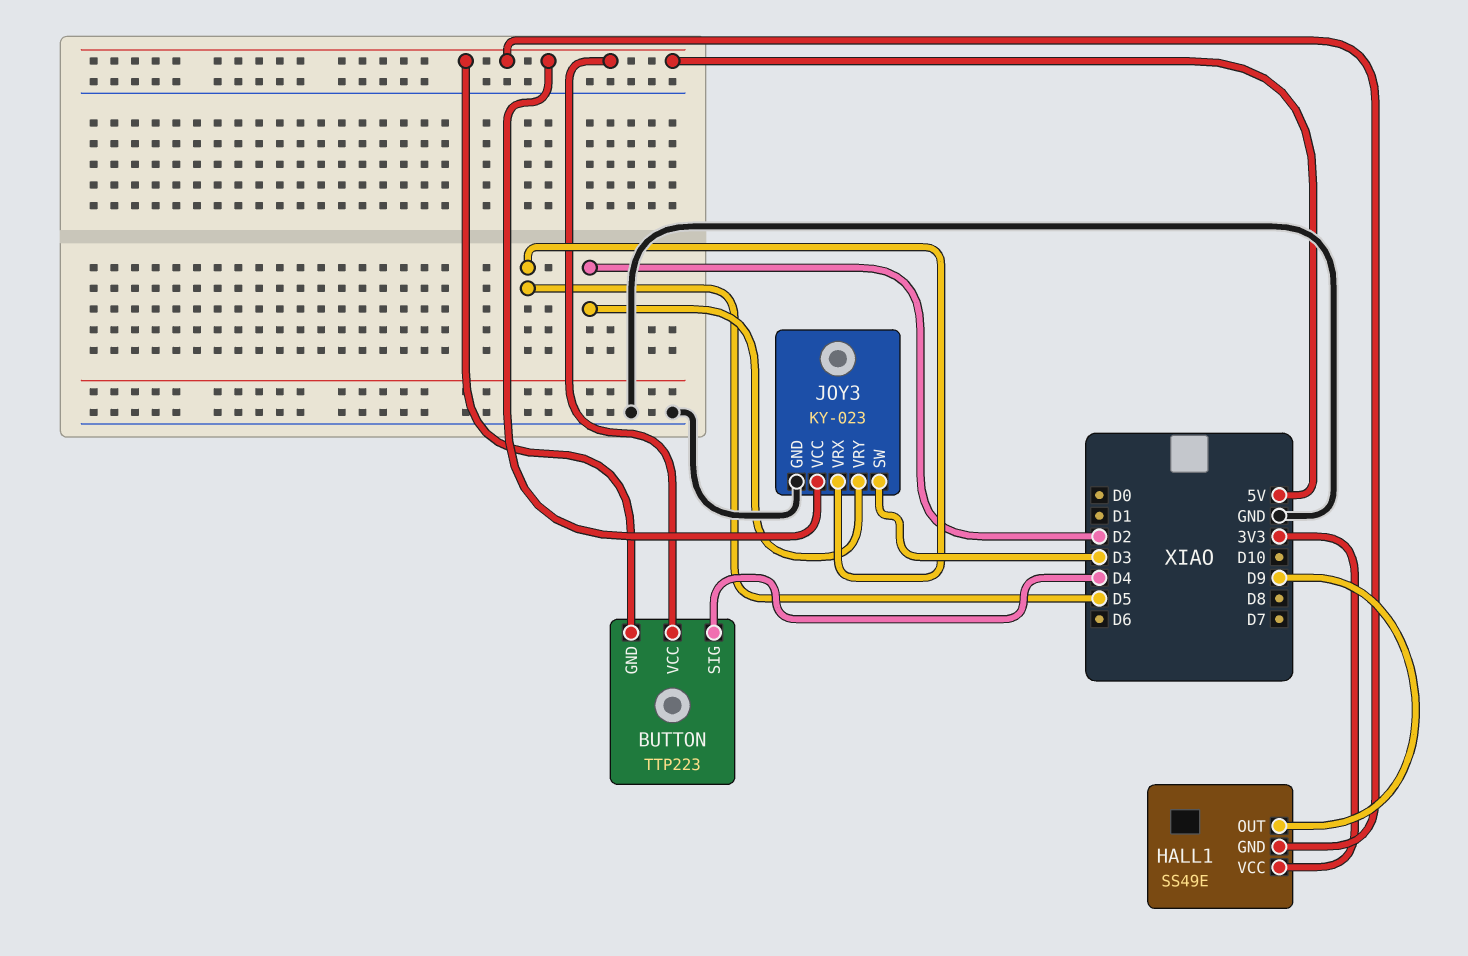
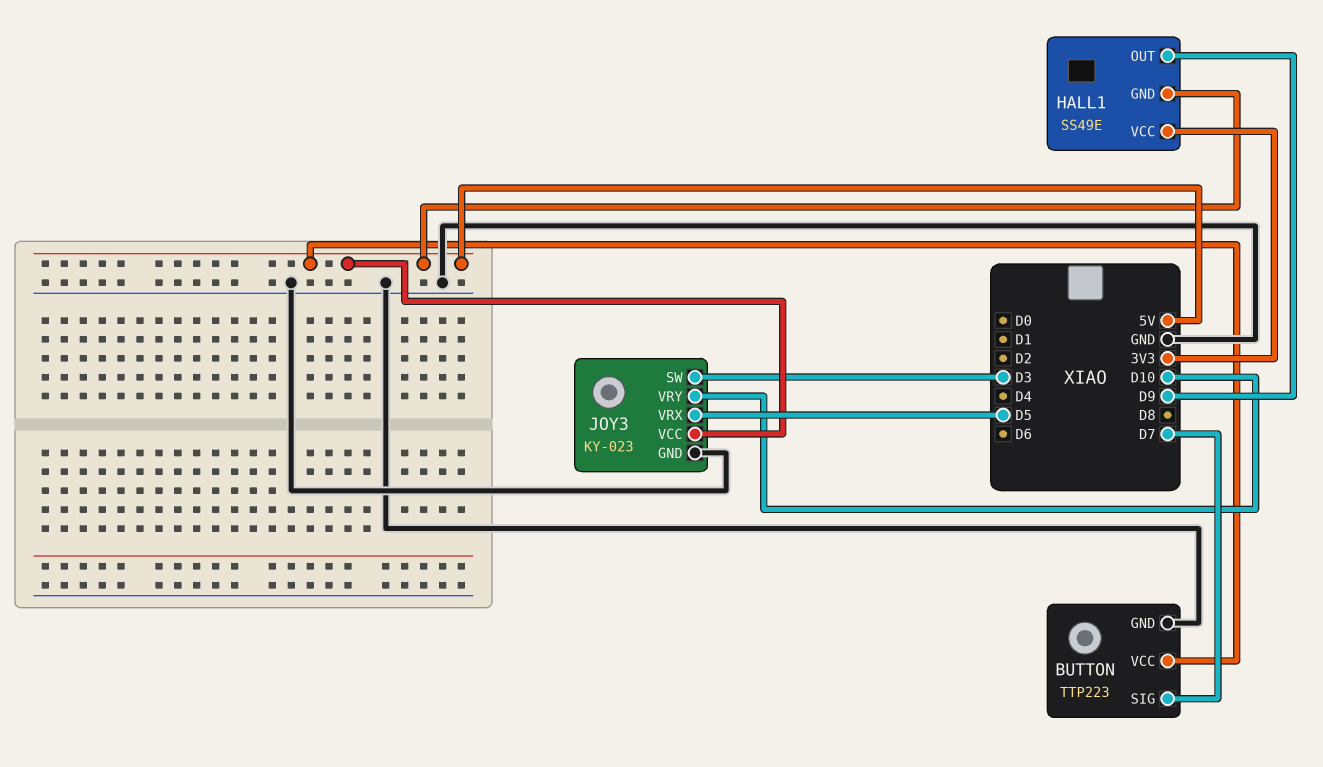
BUTTON pin GND: 5V -> GND
BUTTON pin SIG: D4 -> D7
JOY3 pin VRY: D2 -> D10

